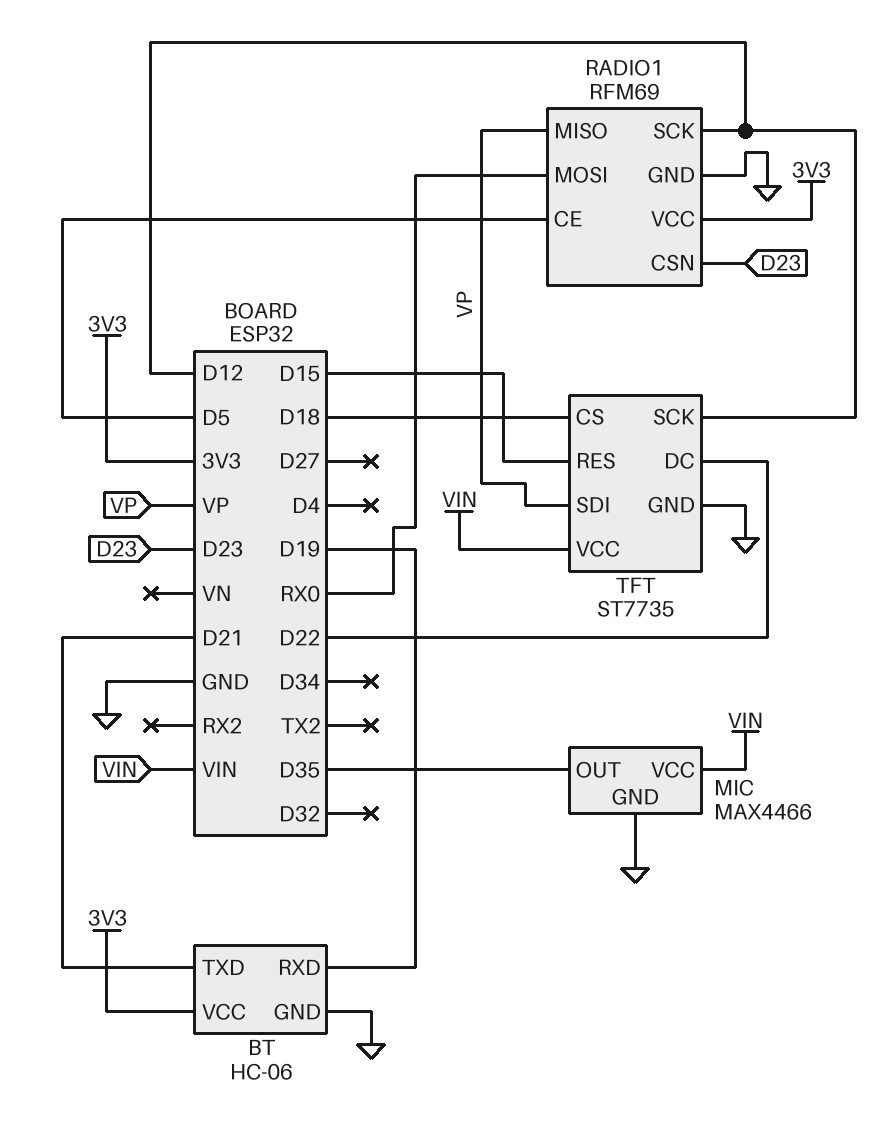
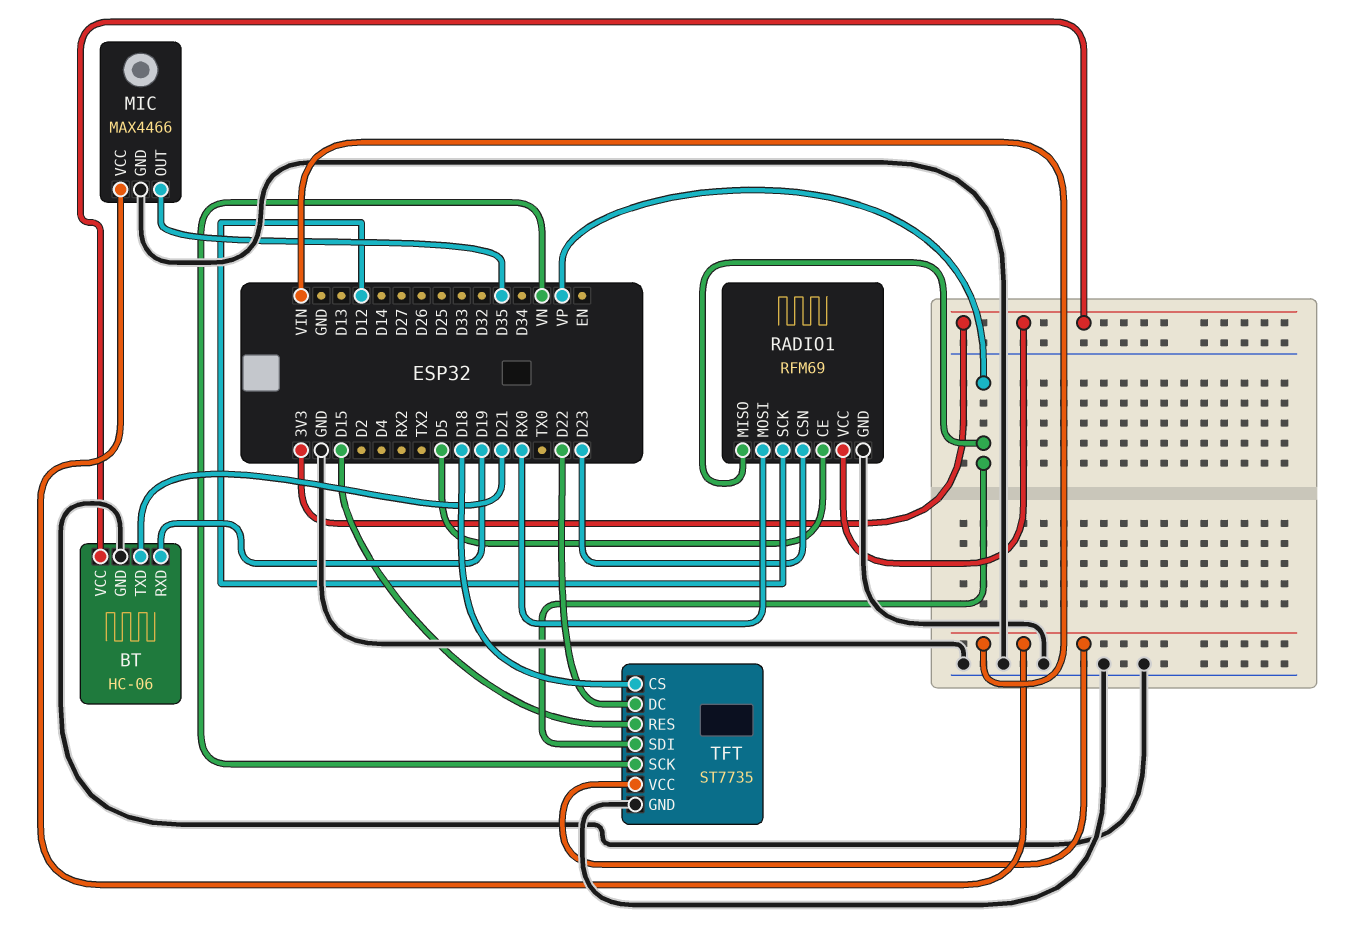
TFT pin SCK: D12 -> VN

